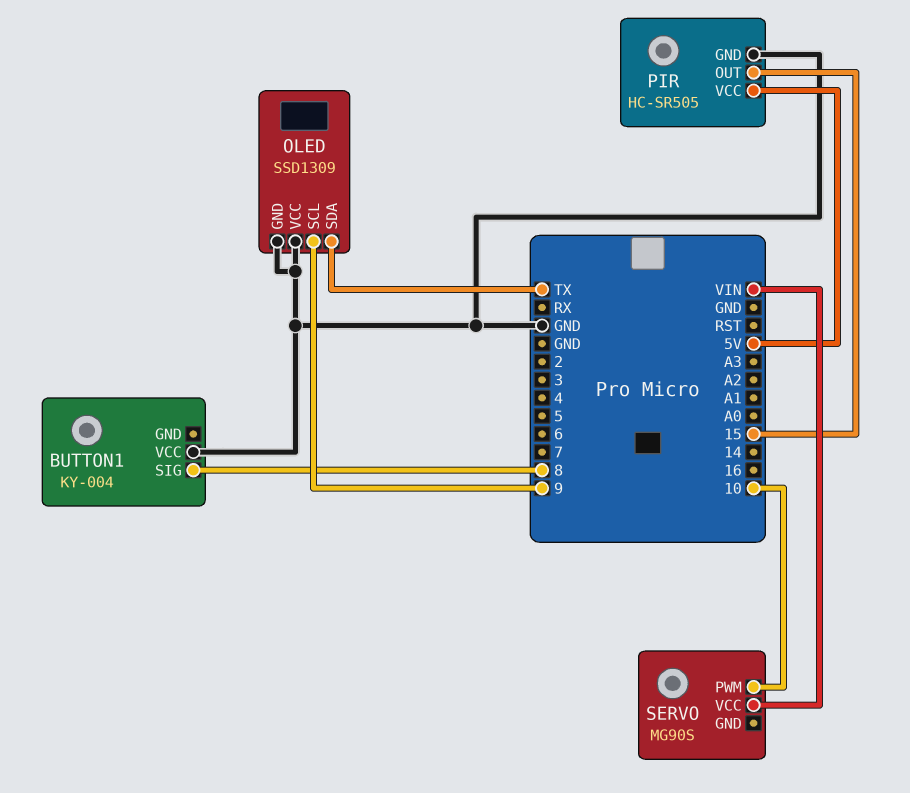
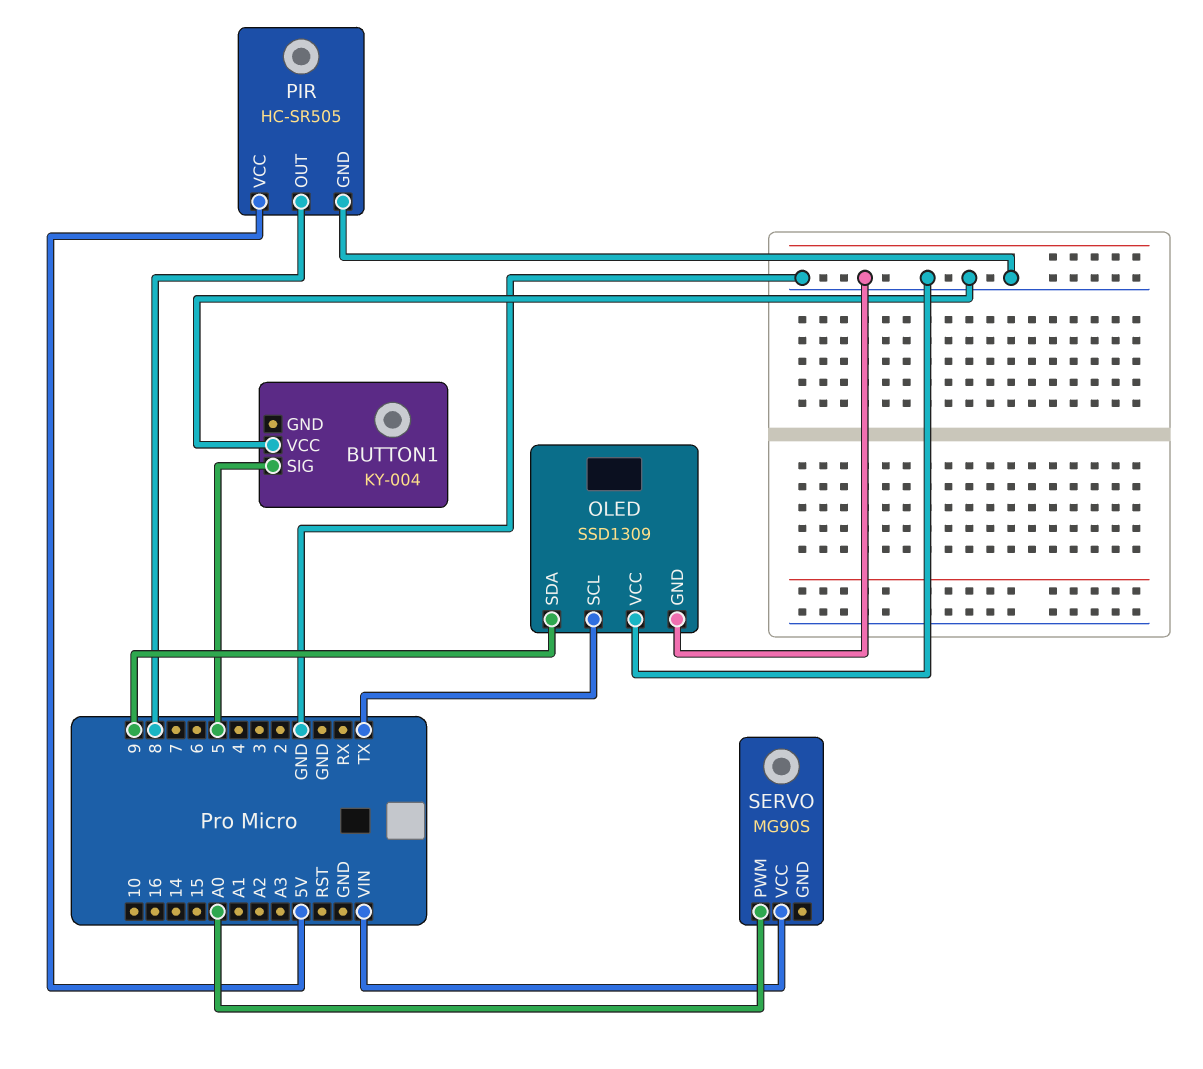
BUTTON1 pin SIG: 8 -> 5
OLED pin SCL: 9 -> TX
OLED pin SDA: TX -> 9
PIR pin OUT: 15 -> 8
SERVO pin PWM: 10 -> A0

